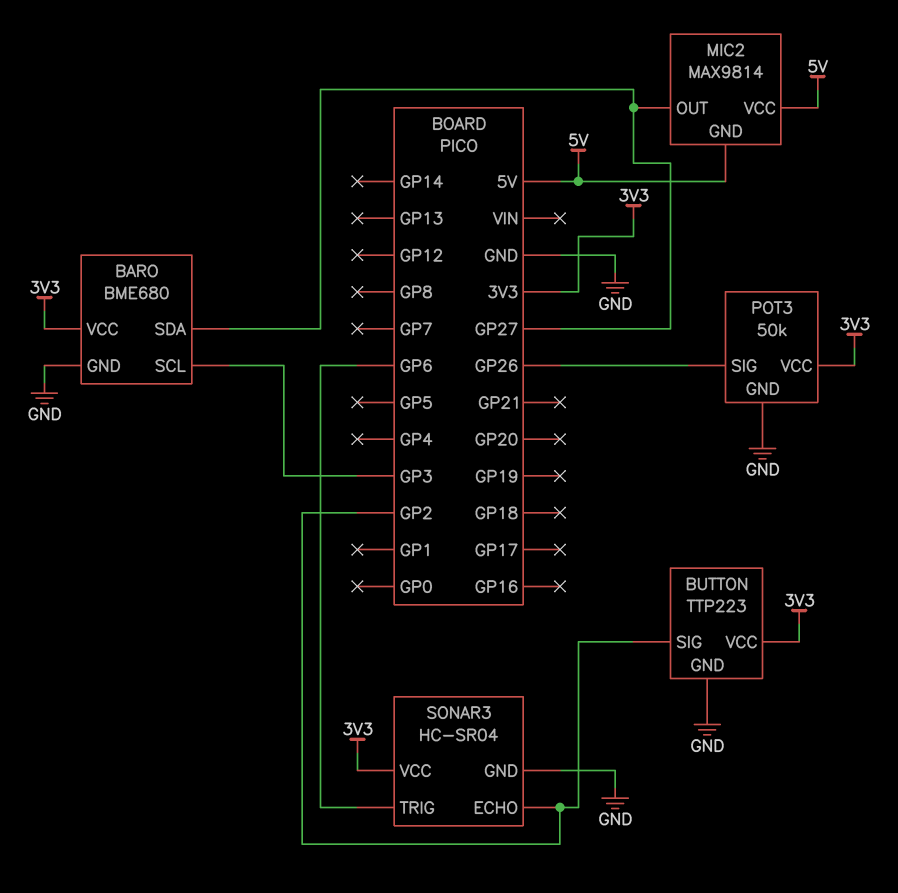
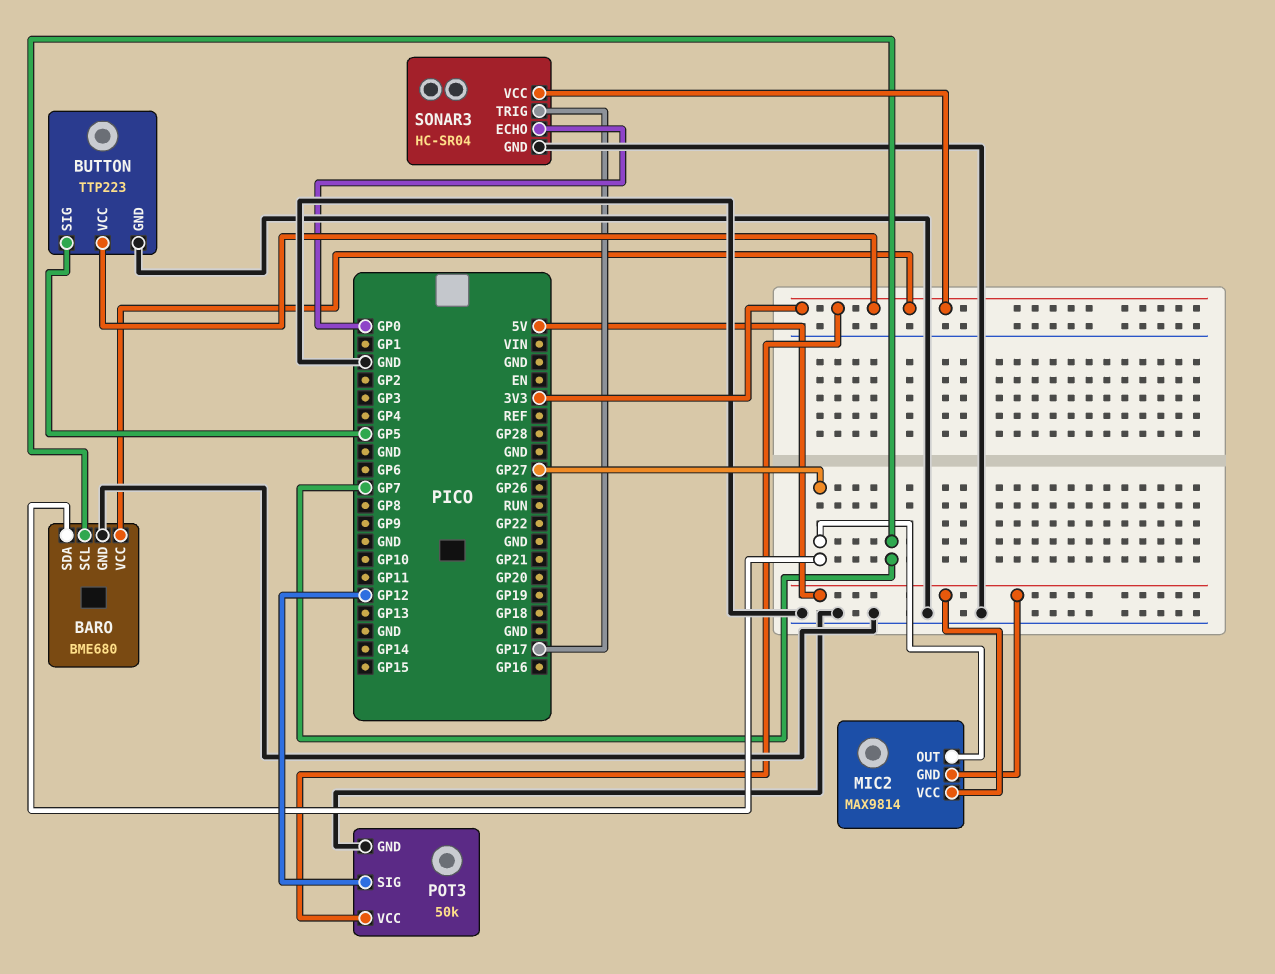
BARO pin SCL: GP3 -> GP7
BUTTON pin SIG: GP2 -> GP5
POT3 pin SIG: GP26 -> GP12
SONAR3 pin ECHO: GP2 -> GP0
SONAR3 pin TRIG: GP6 -> GP17

